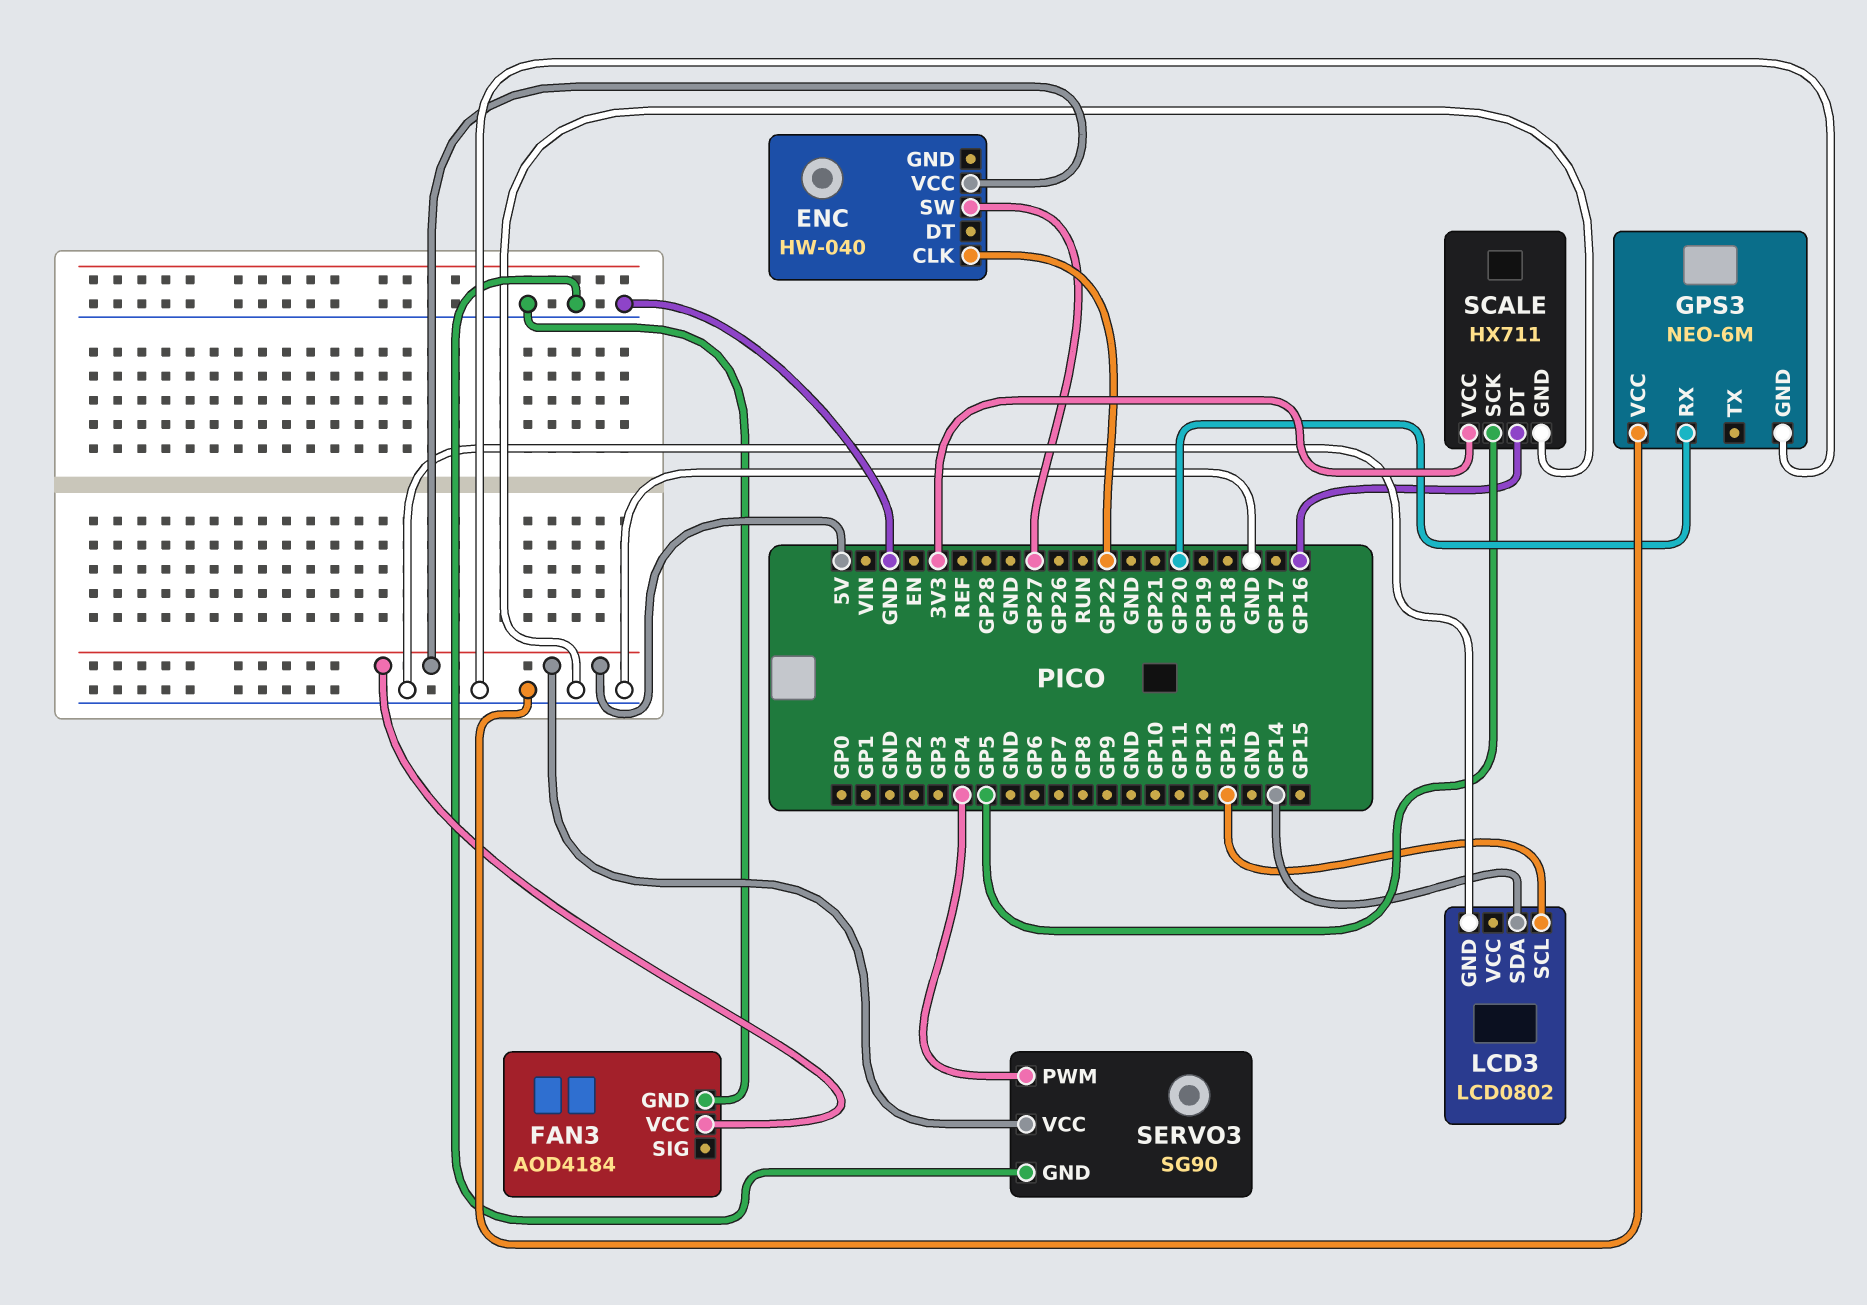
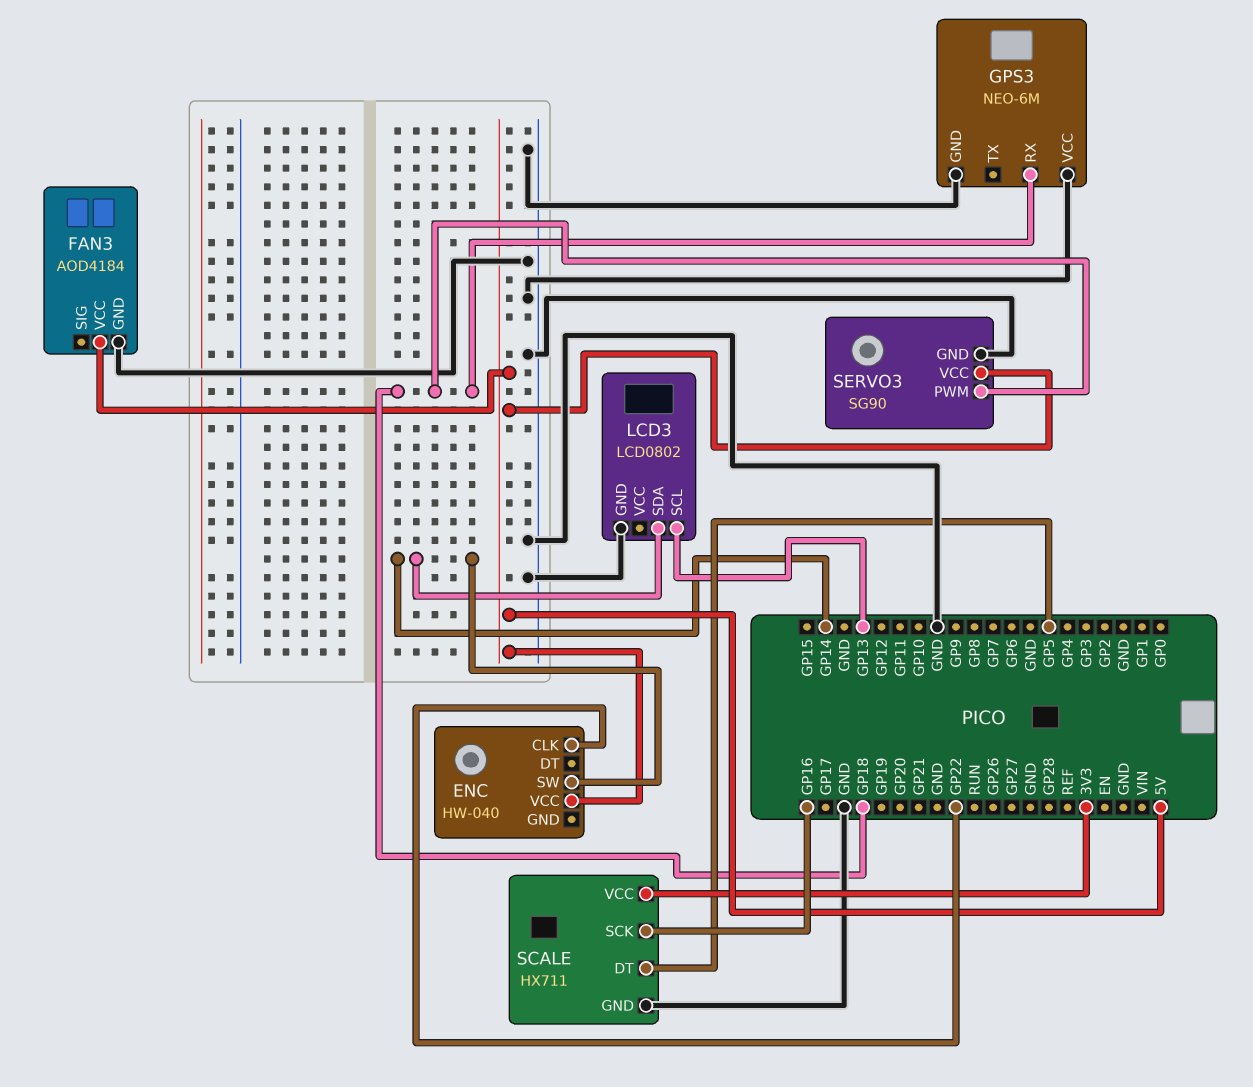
ENC pin SW: GP27 -> GP14
GPS3 pin RX: GP20 -> GP18
SCALE pin DT: GP16 -> GP5
SCALE pin SCK: GP5 -> GP16
SERVO3 pin PWM: GP4 -> GP18

